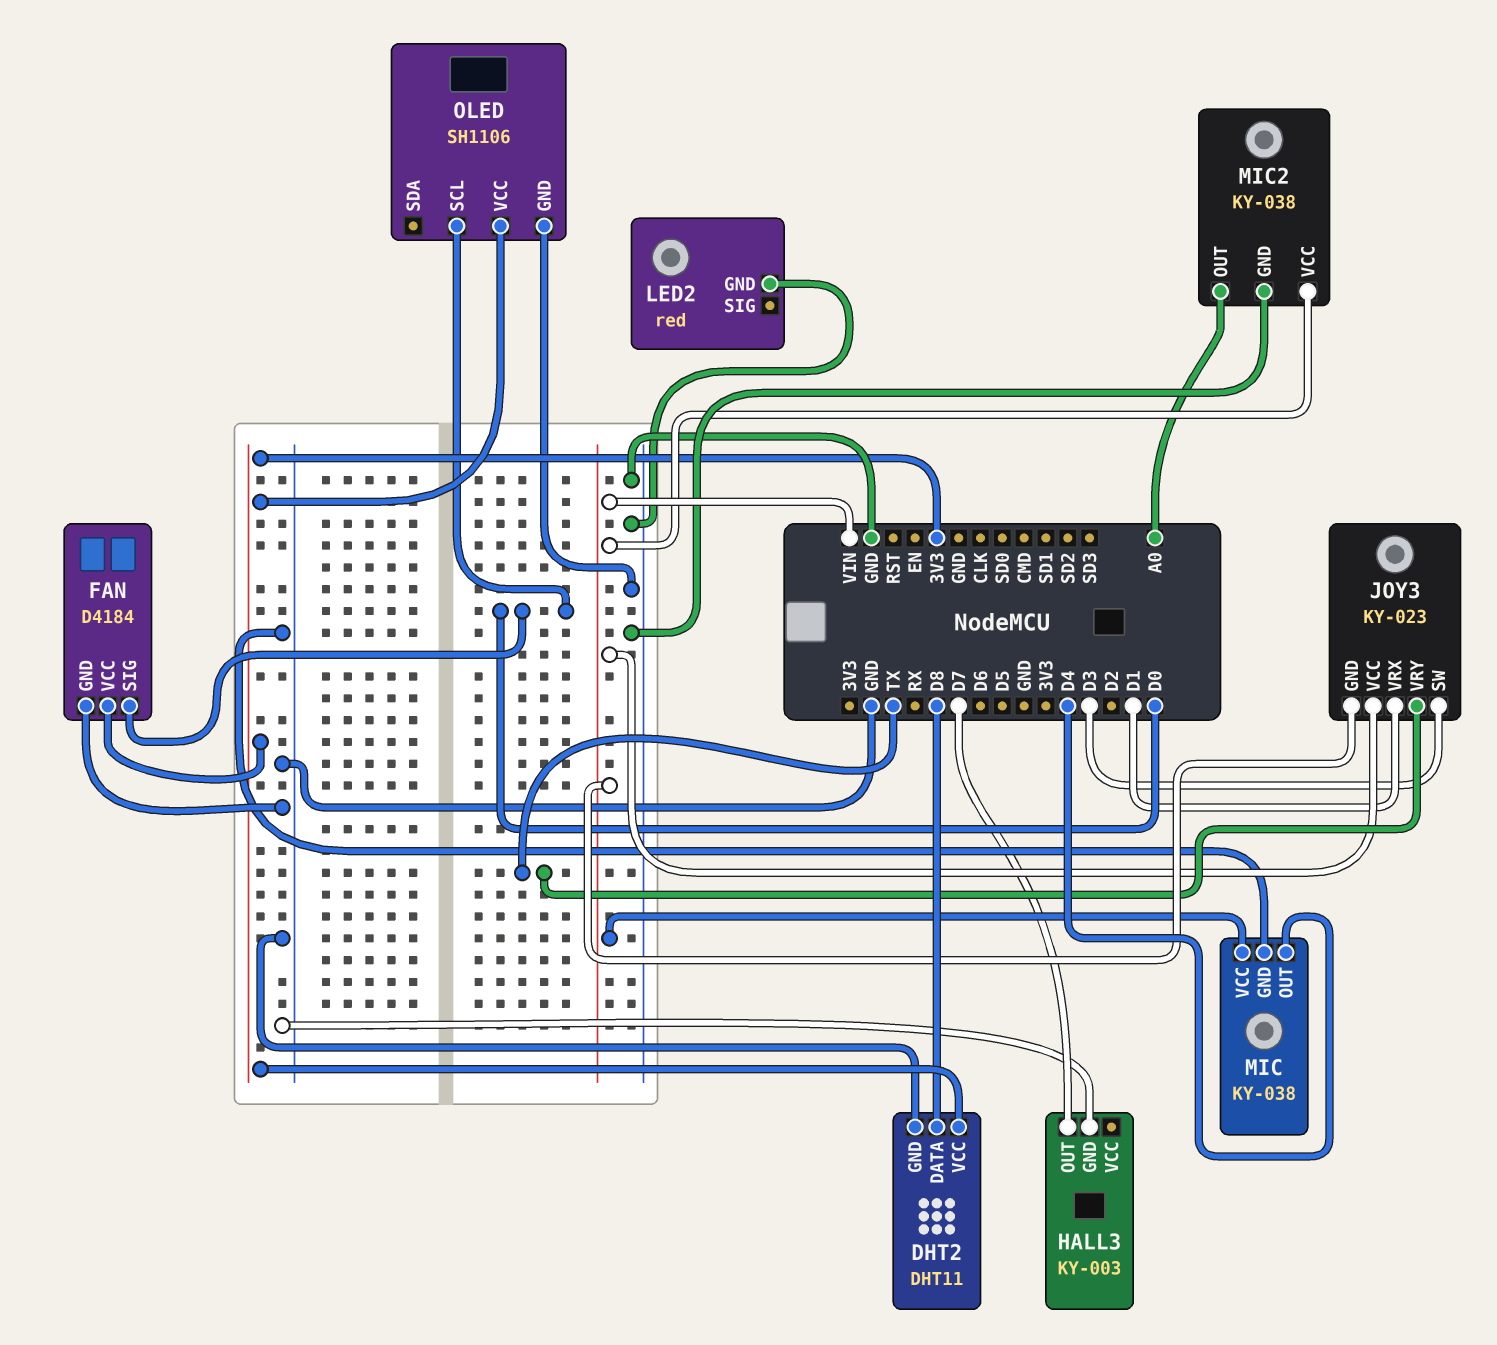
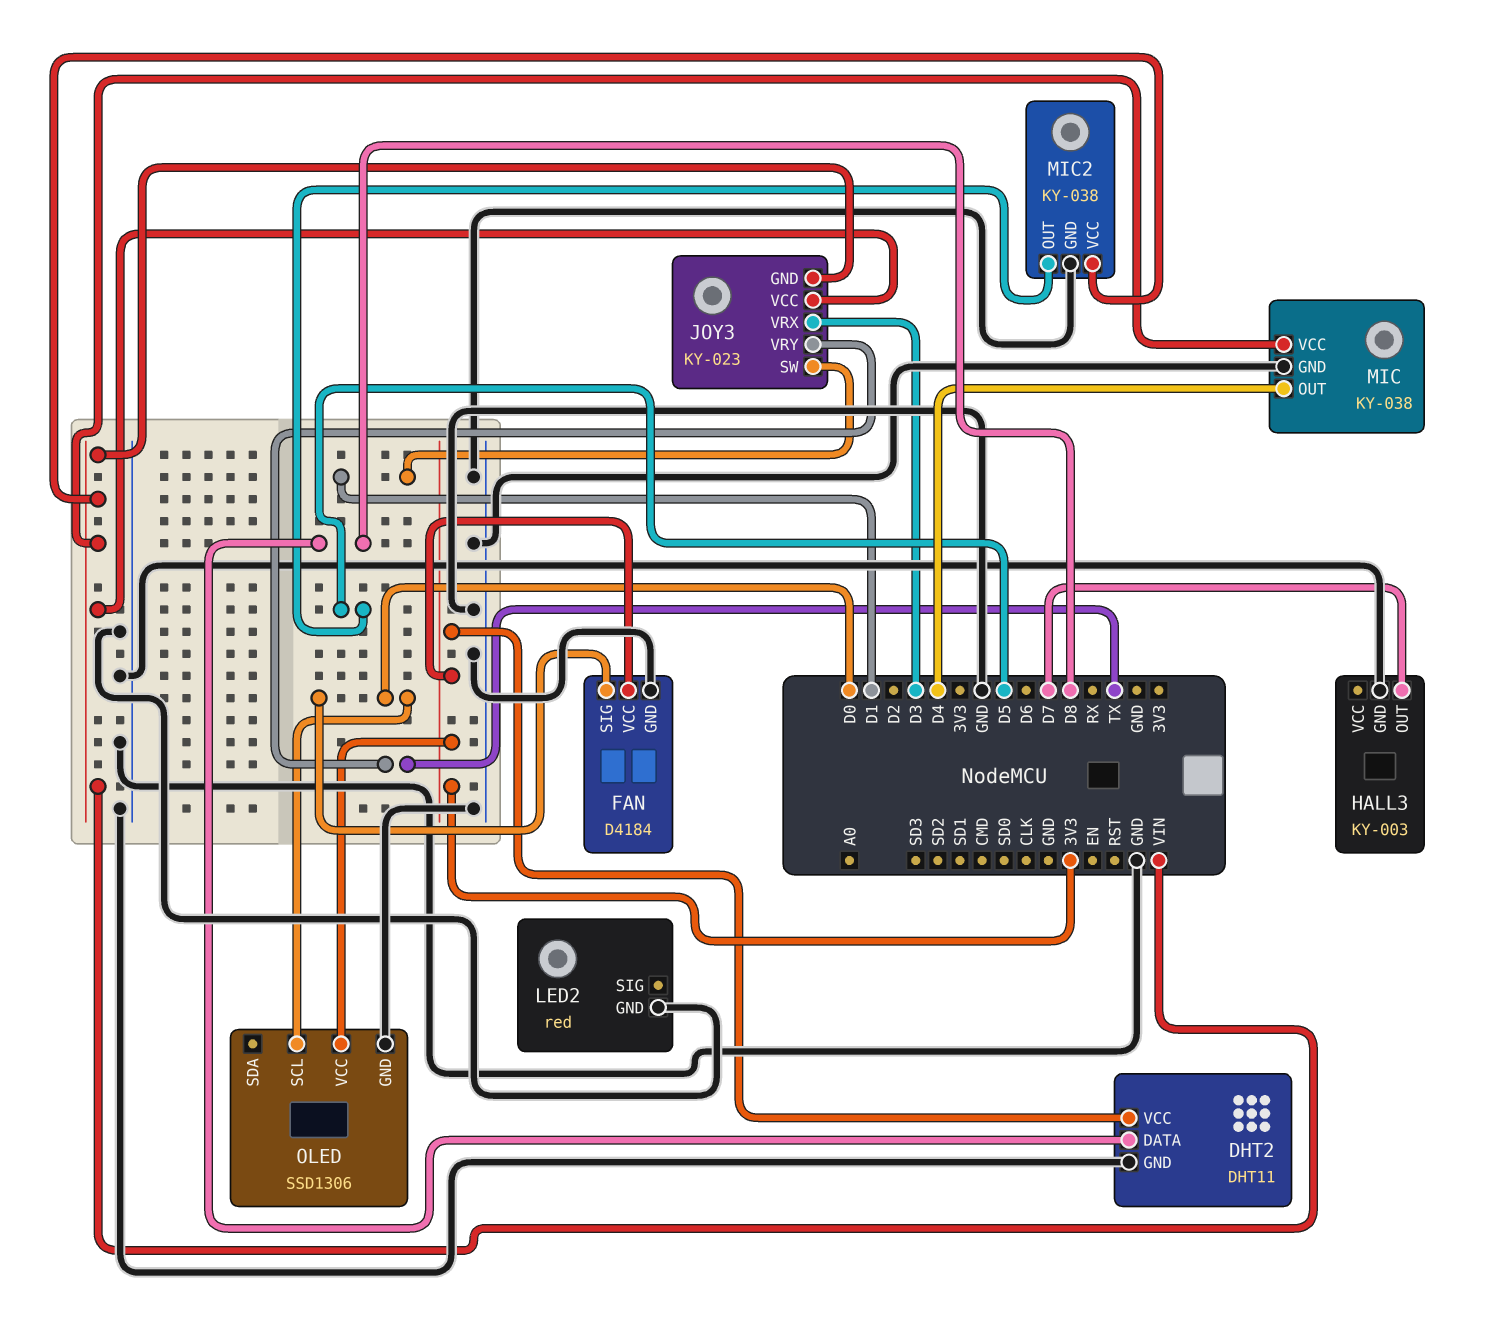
JOY3 pin SW: D3 -> D1
JOY3 pin VRX: D1 -> D3
MIC2 pin OUT: A0 -> D5
OLED: SH1106 -> SSD1306

